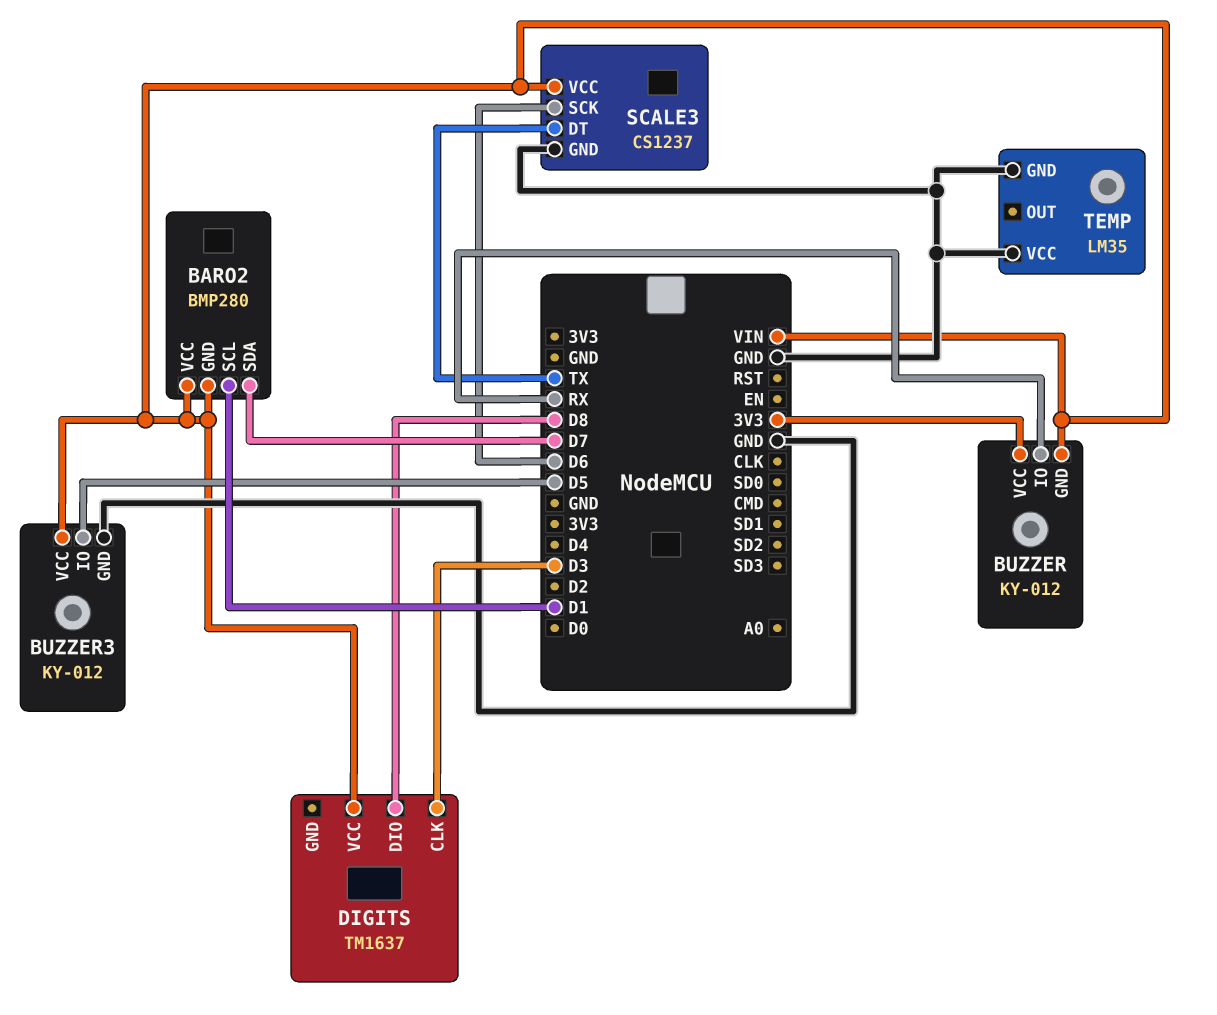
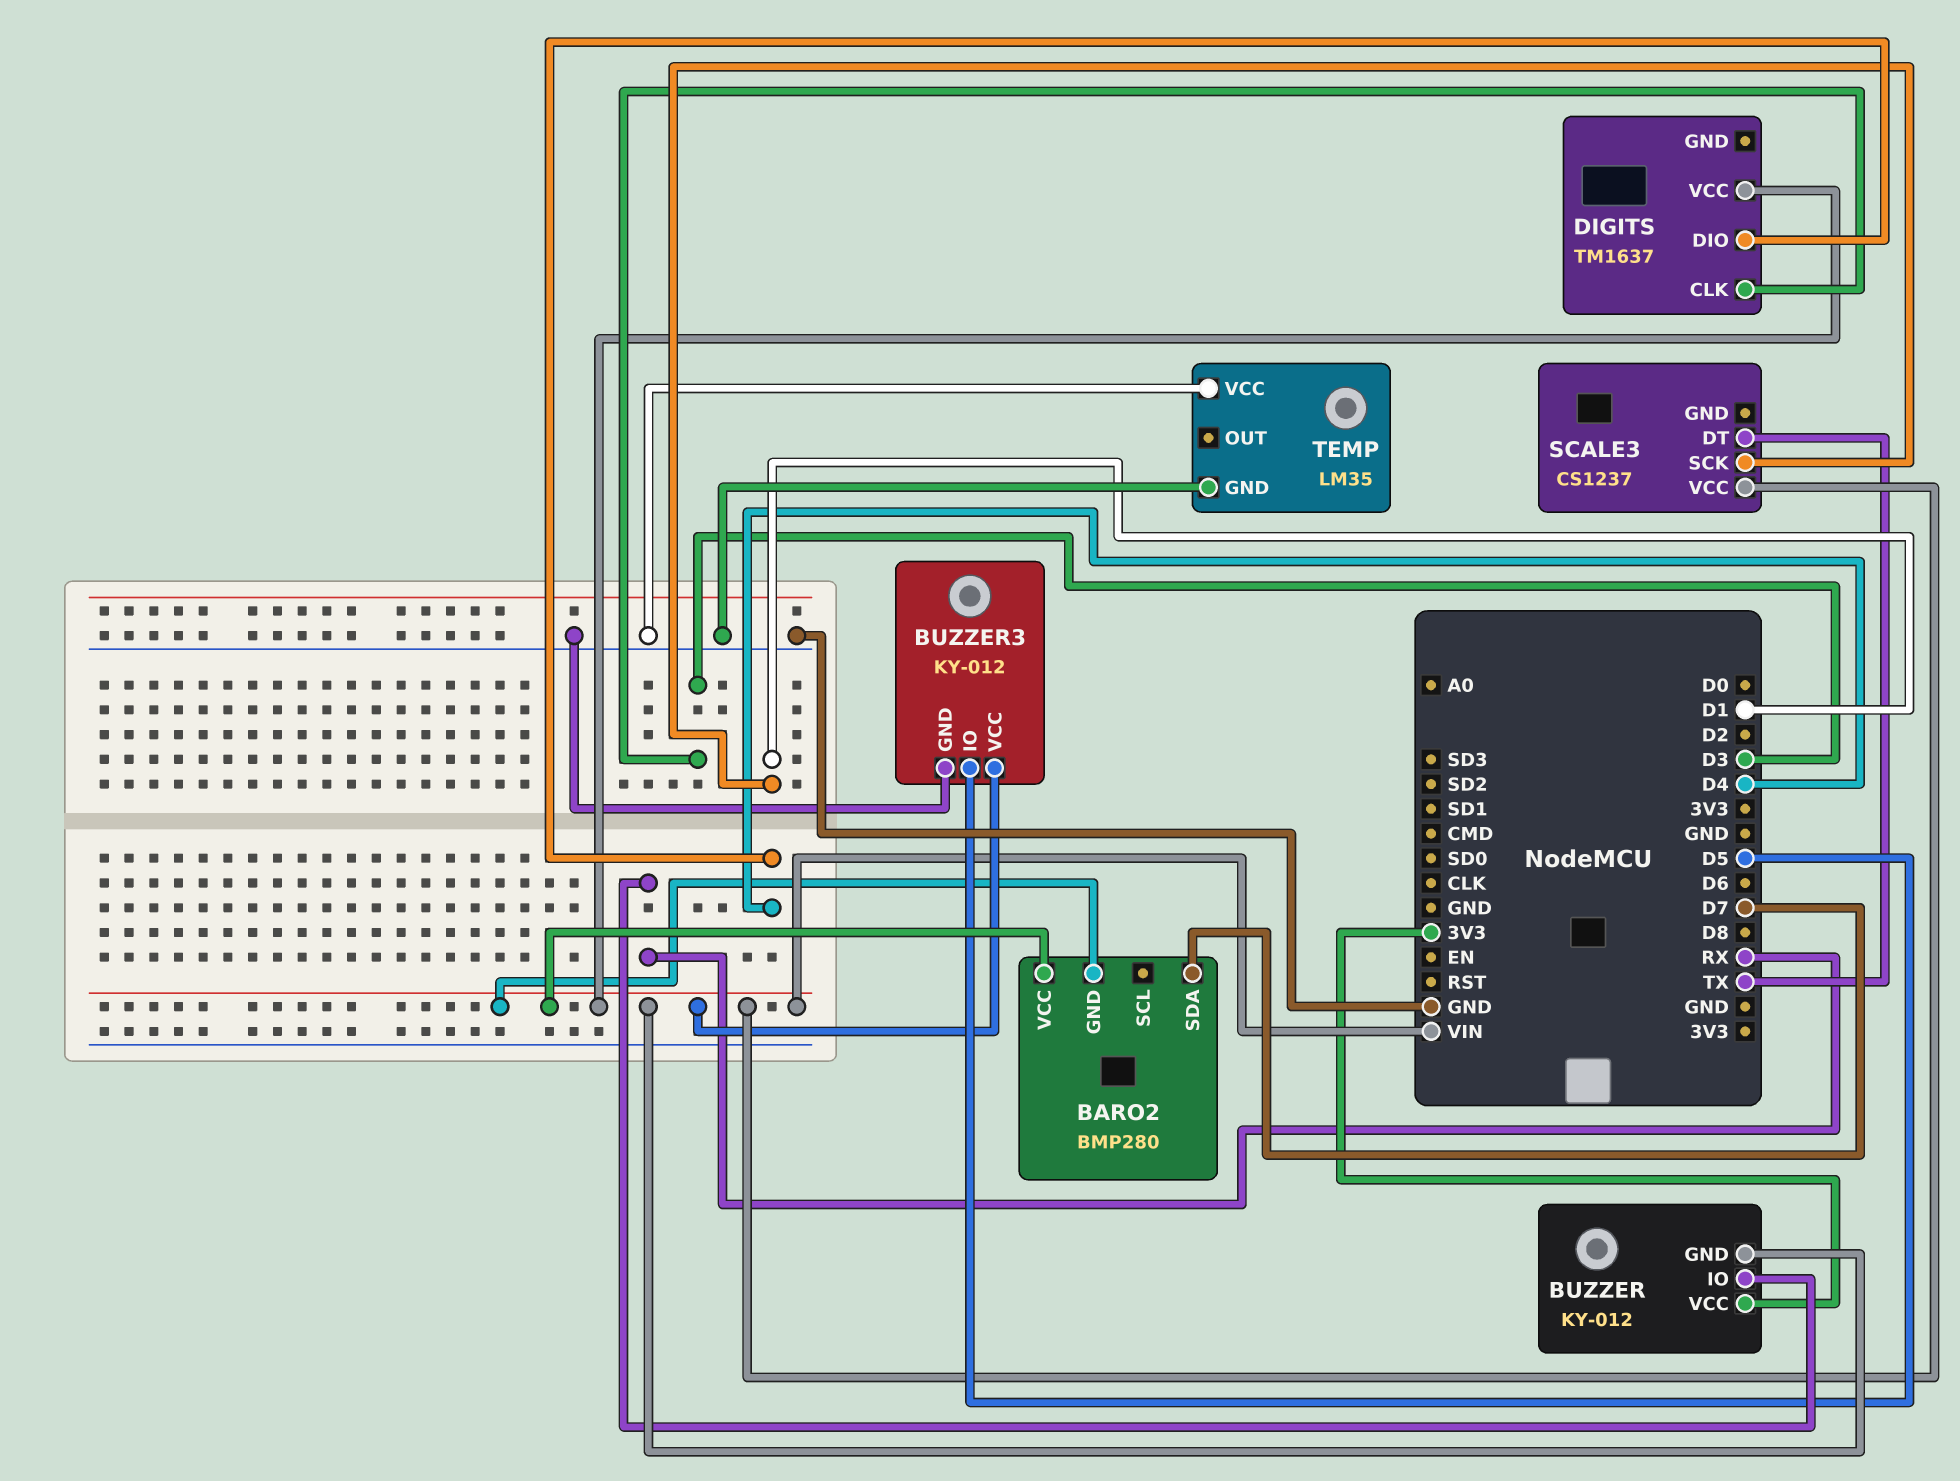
BARO2 pin SCL: D1 -> none
DIGITS pin DIO: D8 -> D4
SCALE3 pin GND: GND -> none
SCALE3 pin SCK: D6 -> D1

